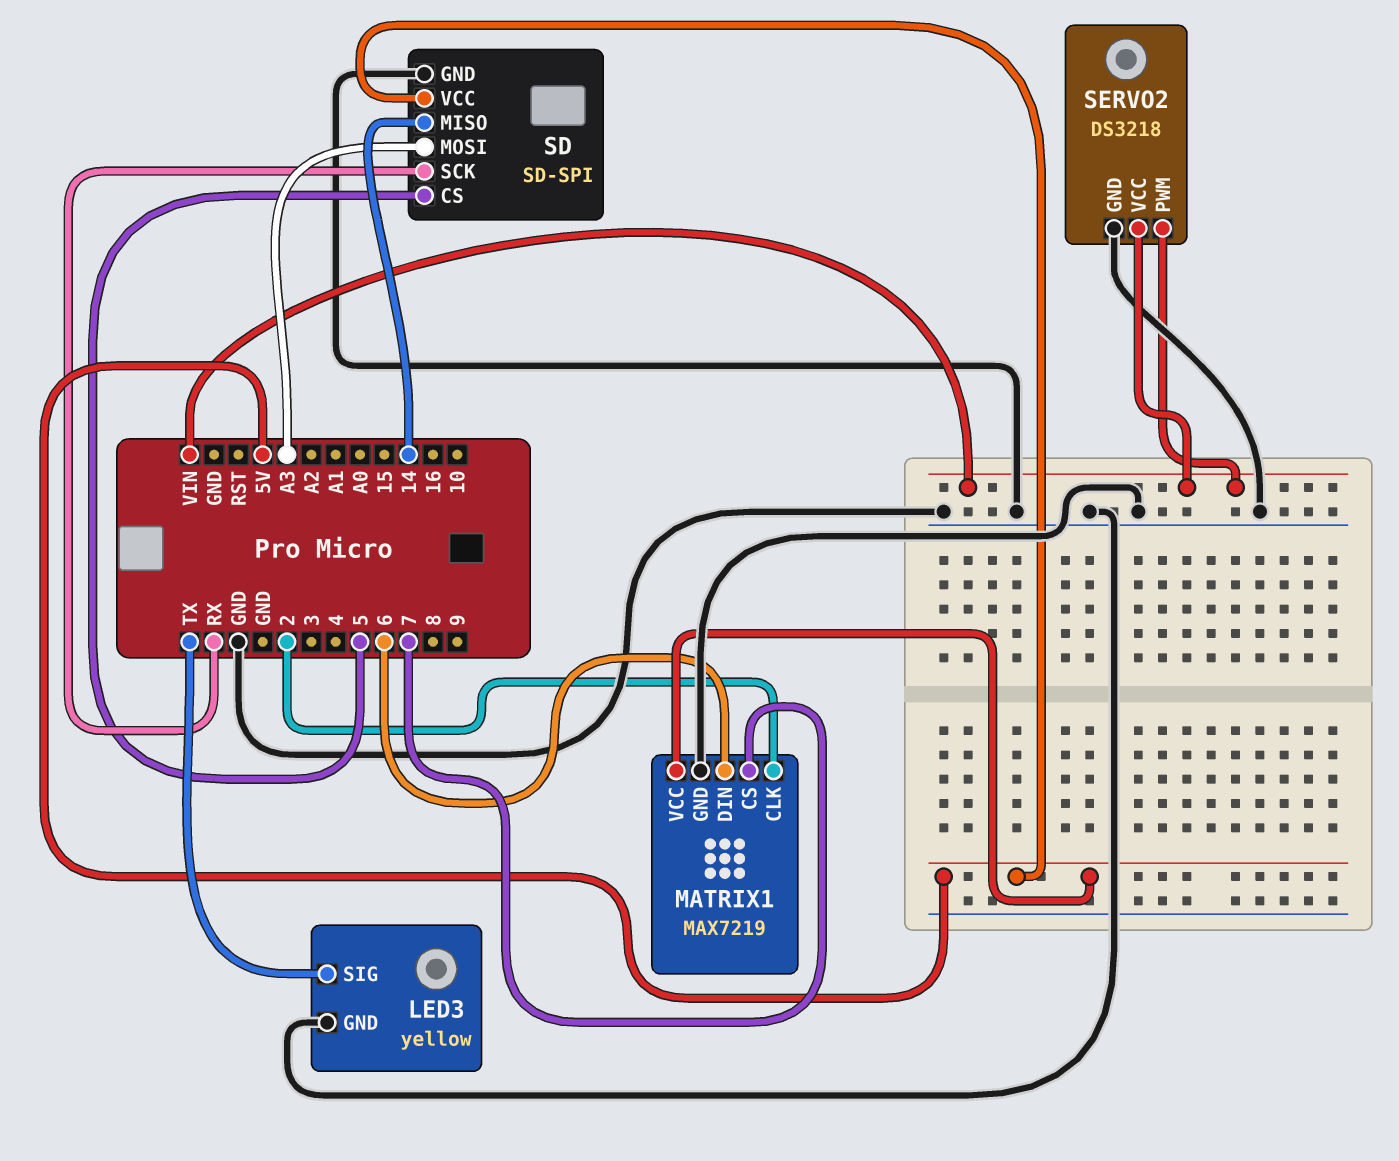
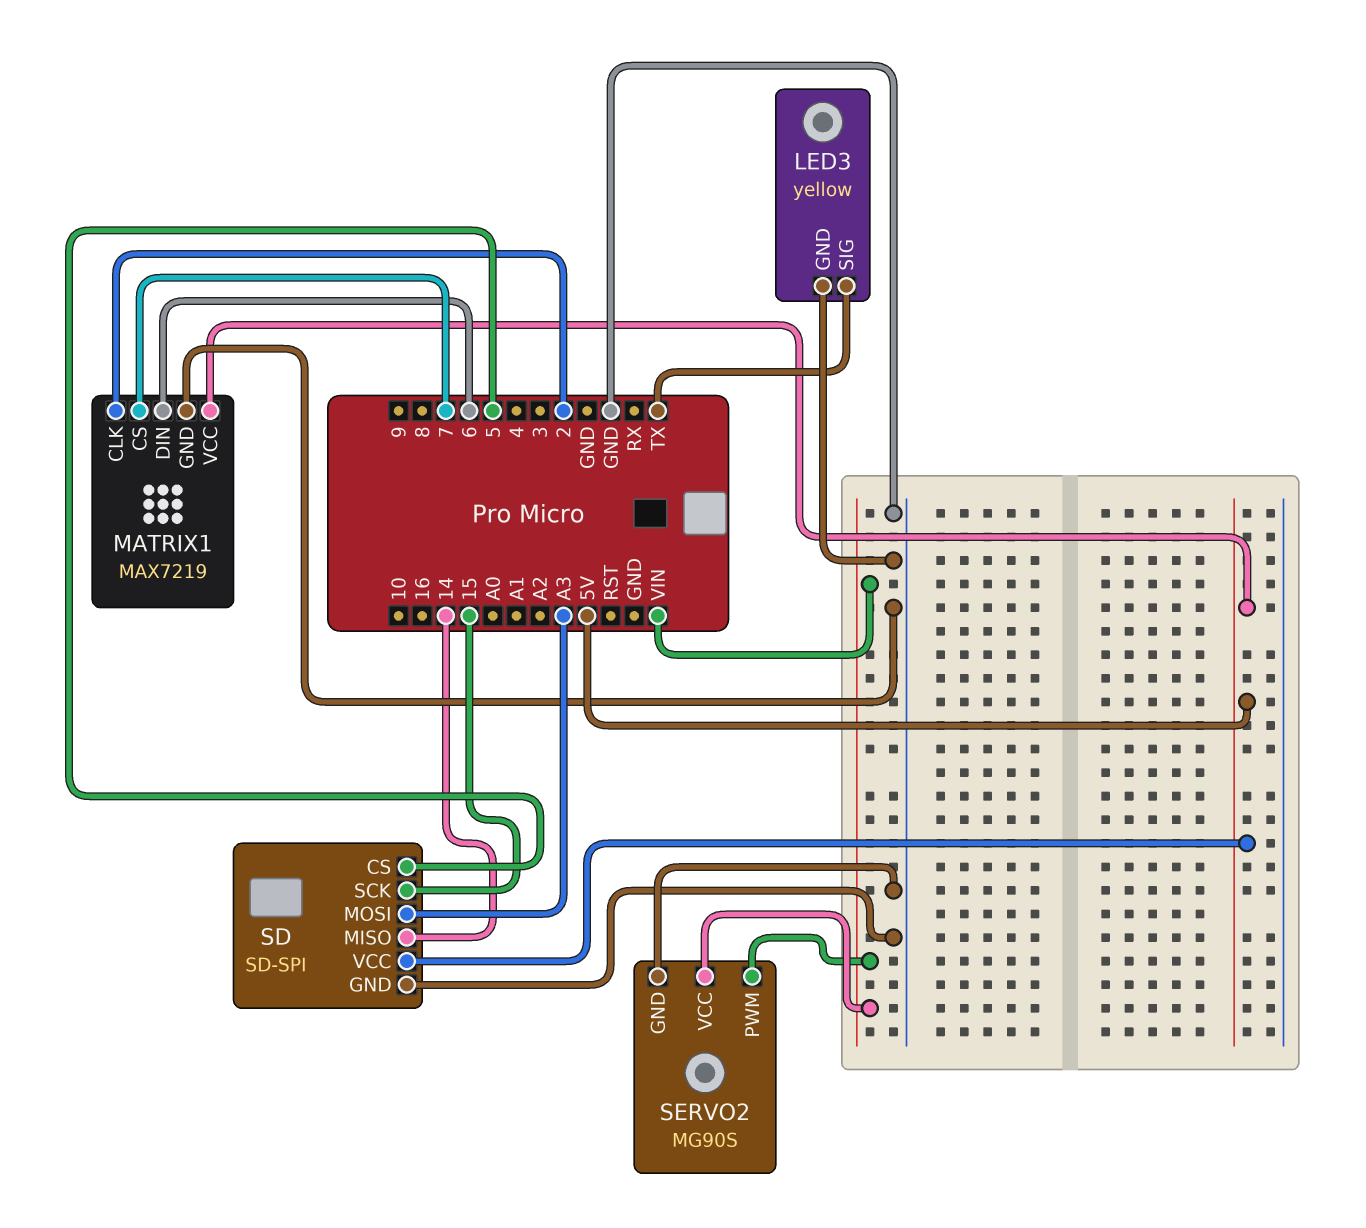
SD pin SCK: RX -> 15
SERVO2: DS3218 -> MG90S

